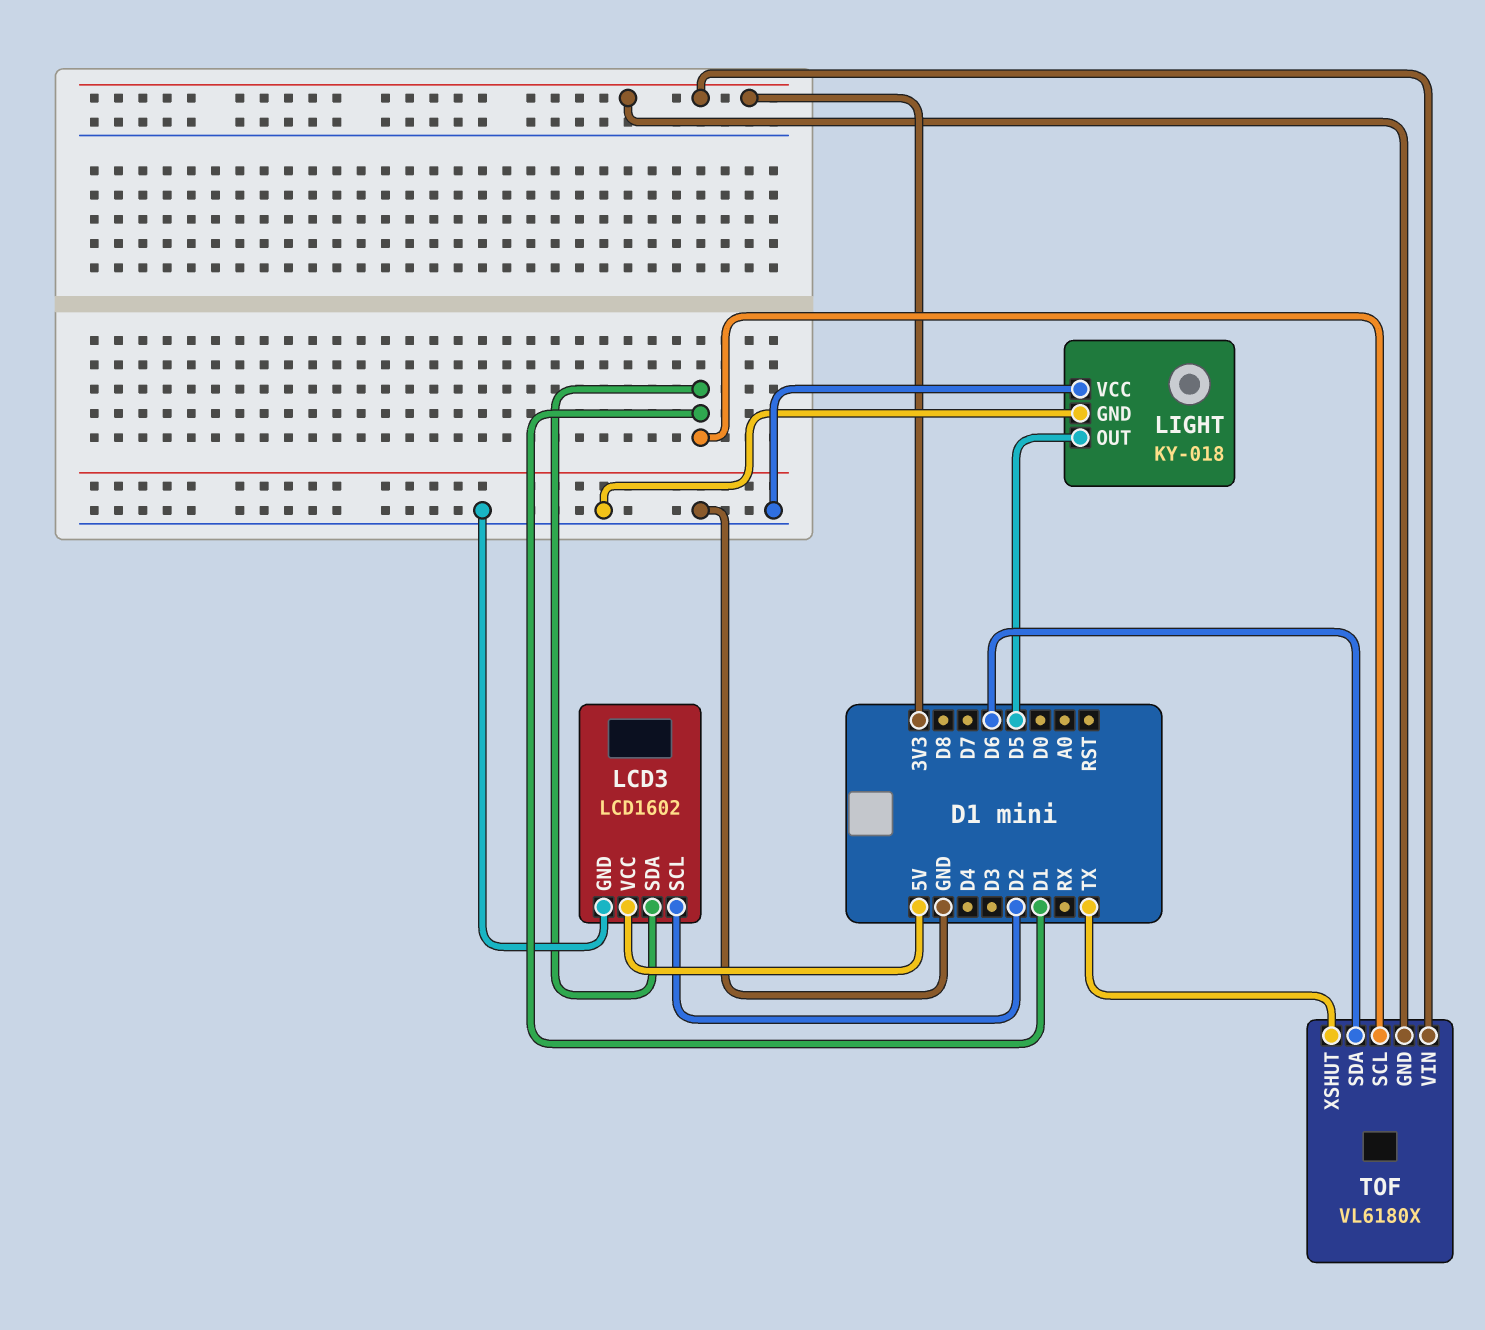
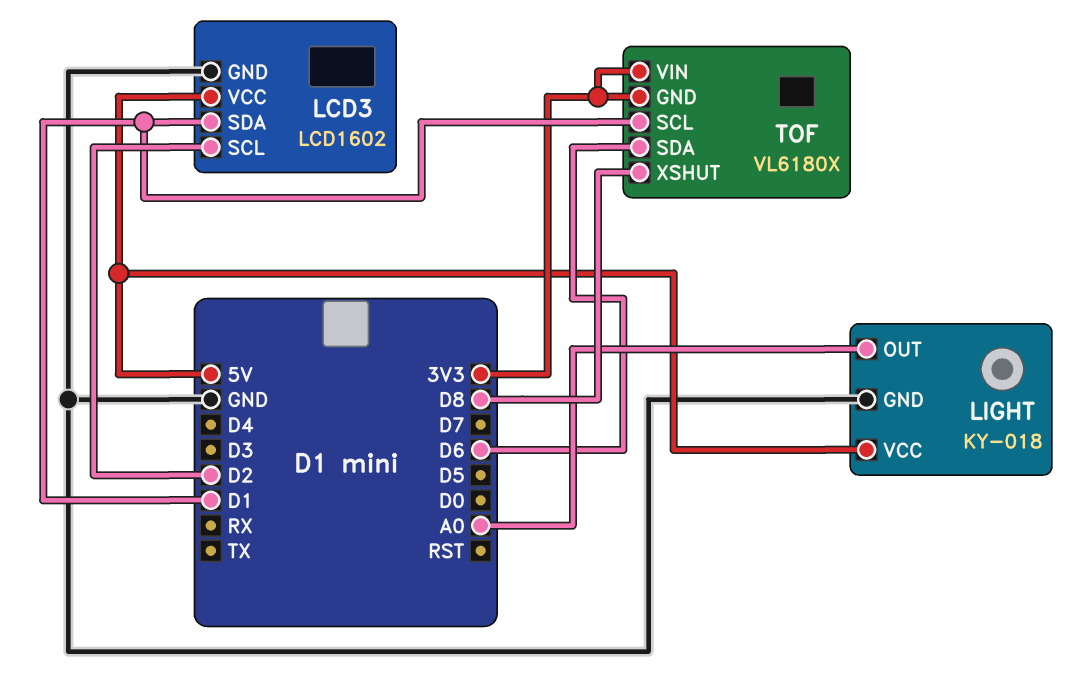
LIGHT pin OUT: D5 -> A0
LIGHT pin VCC: GND -> 5V
TOF pin XSHUT: TX -> D8

